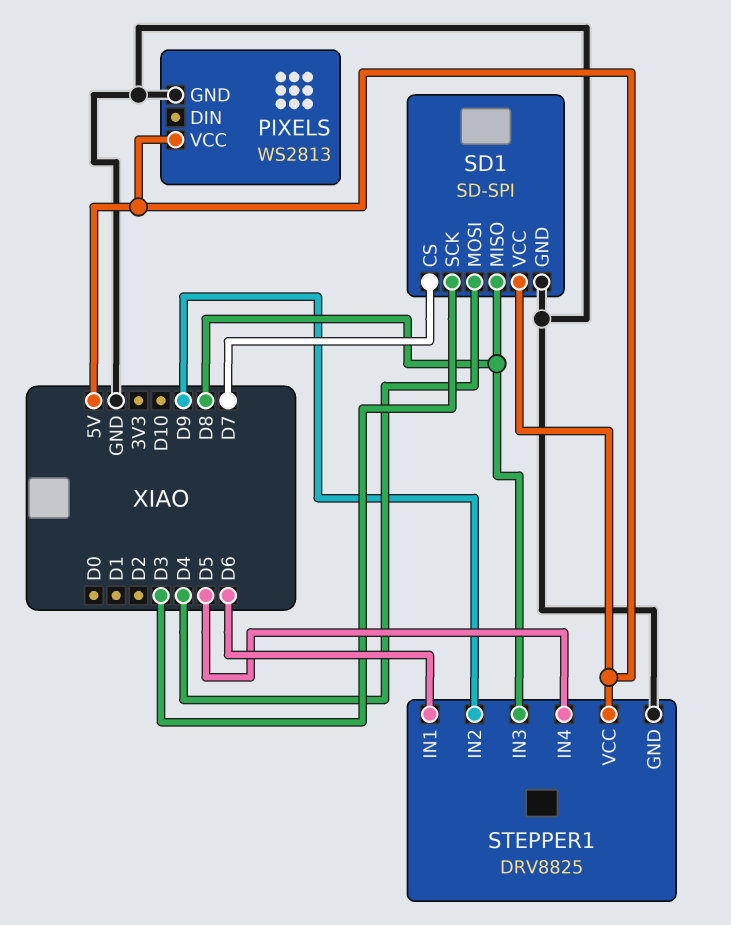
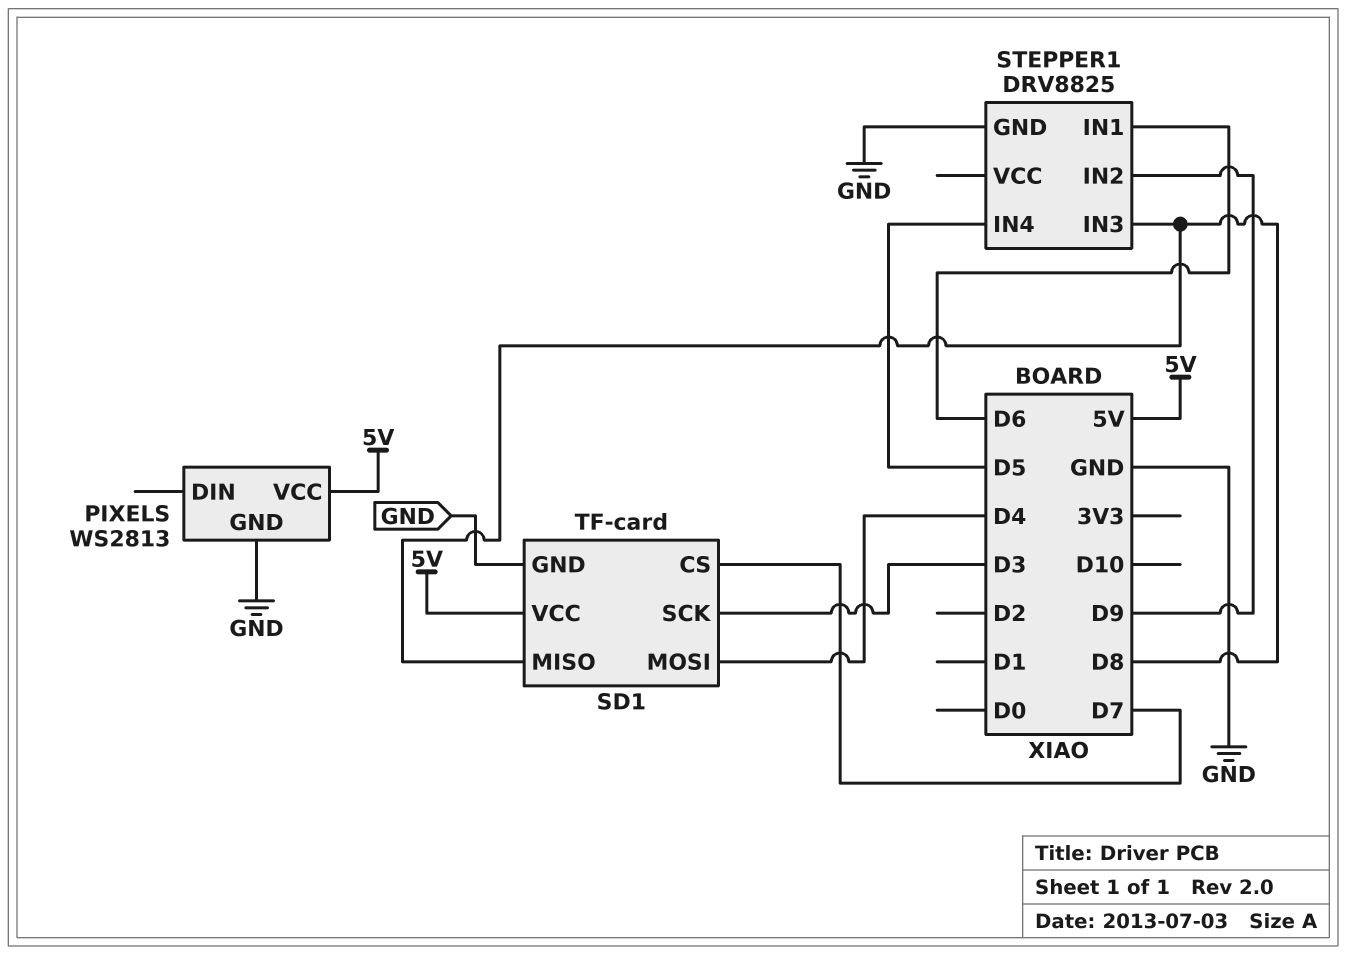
SD1: SD-SPI -> TF-card
STEPPER1 pin VCC: 5V -> none

